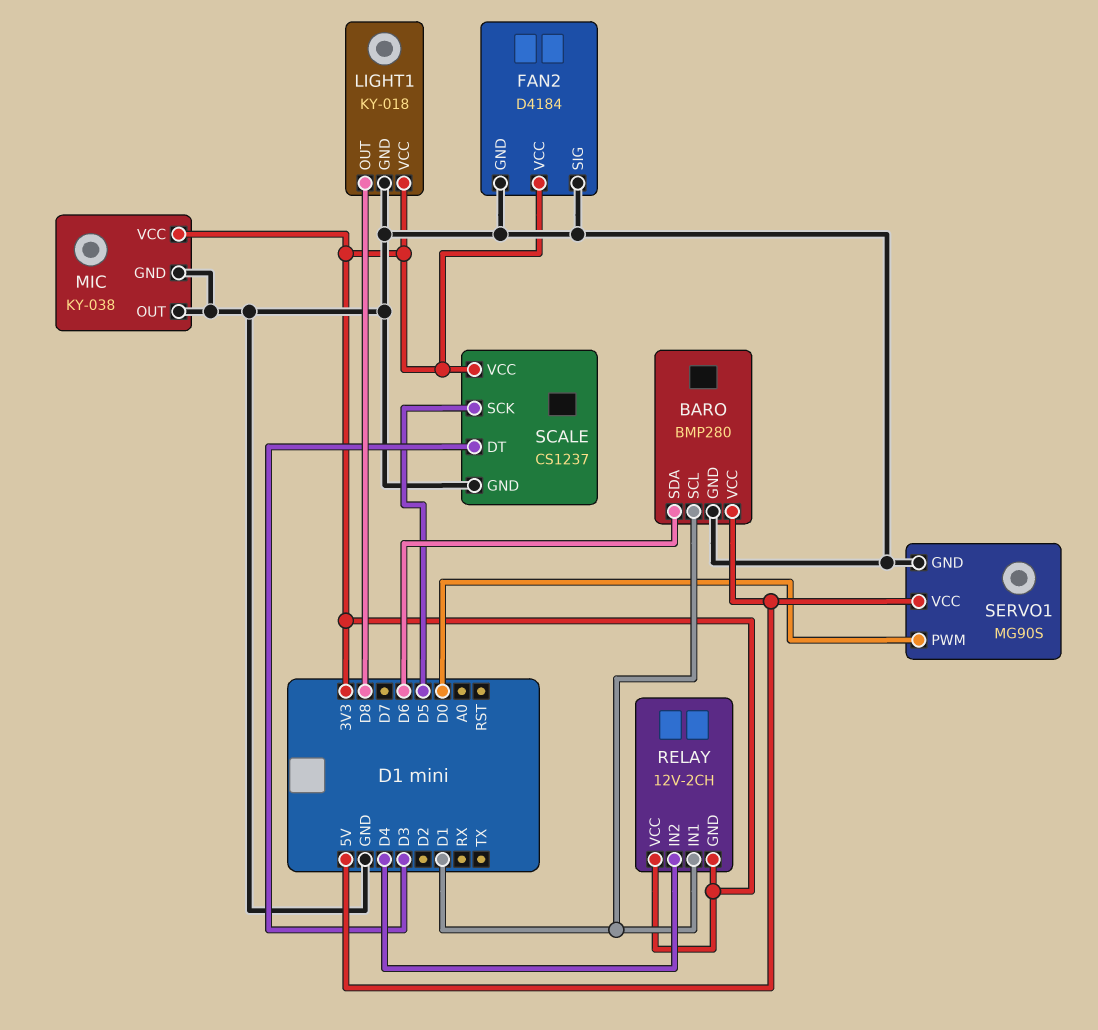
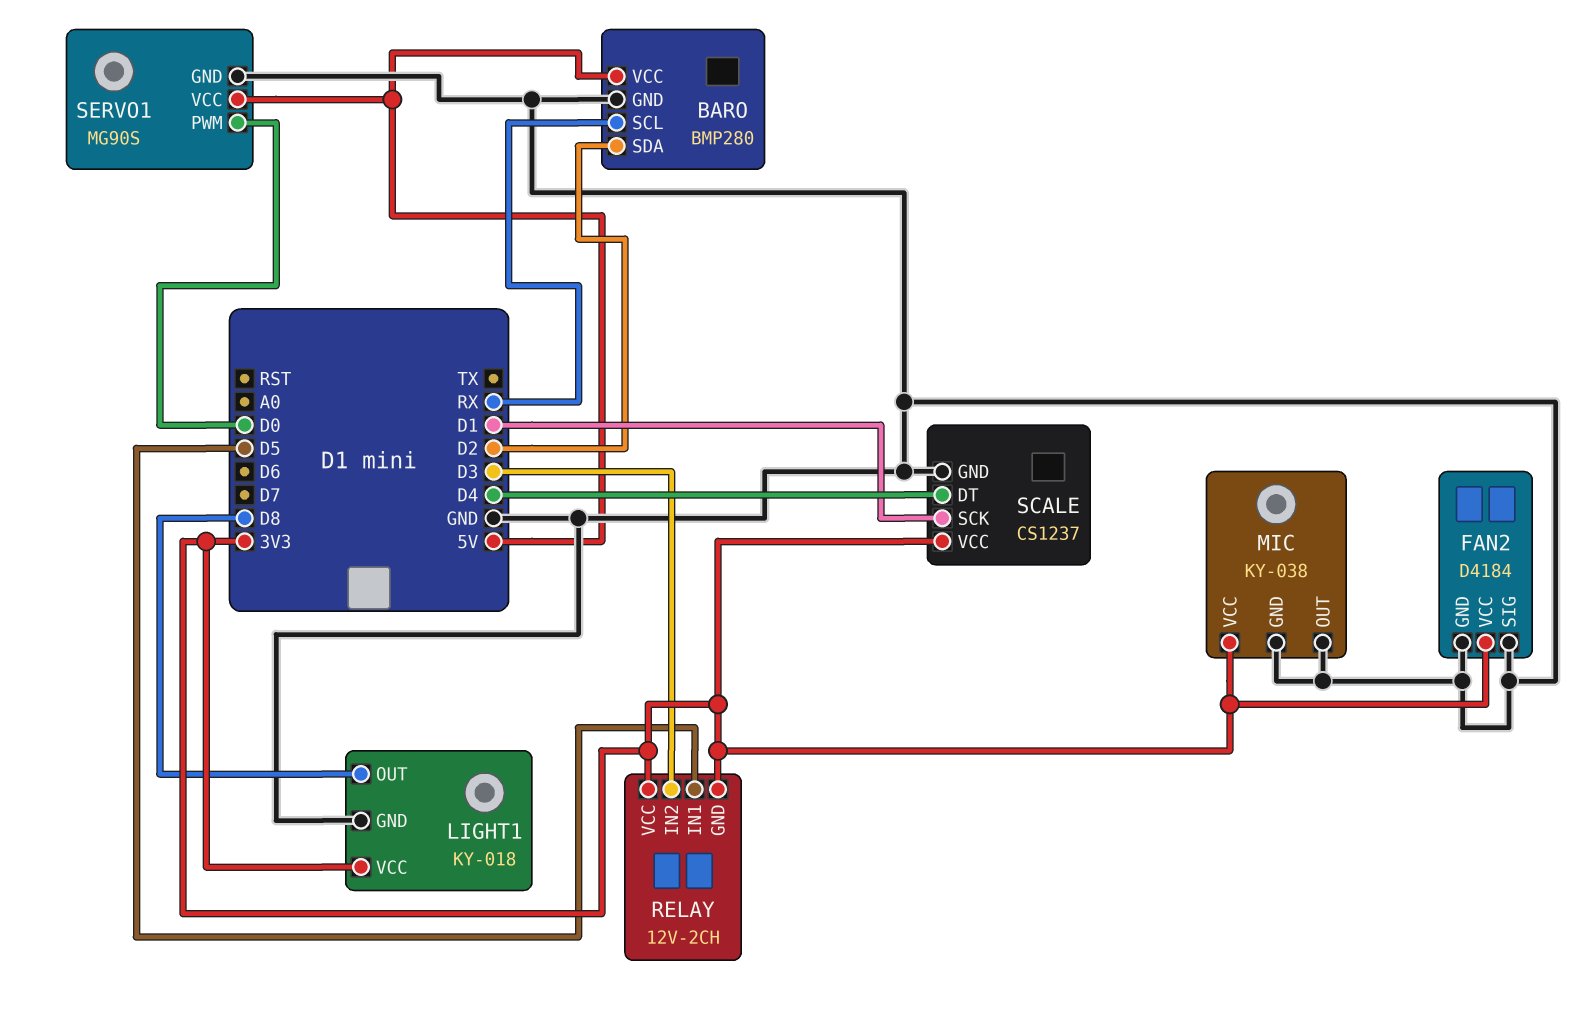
BARO pin SCL: D1 -> RX
BARO pin SDA: D6 -> D2
RELAY pin IN1: D1 -> D5
RELAY pin IN2: D4 -> D3
SCALE pin DT: D3 -> D4
SCALE pin SCK: D5 -> D1

